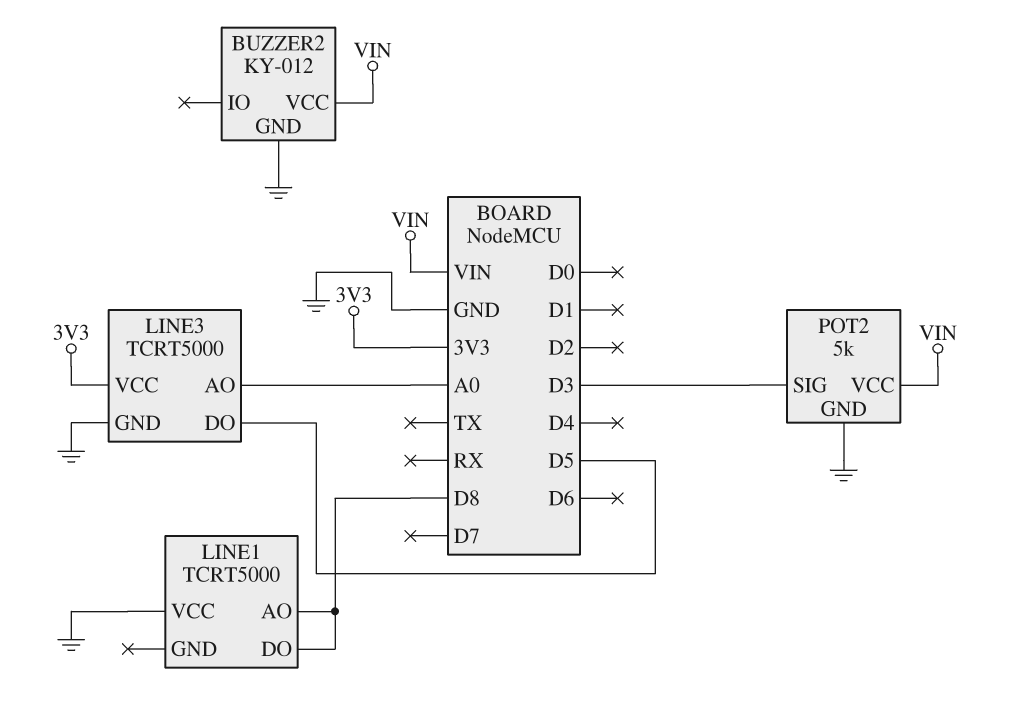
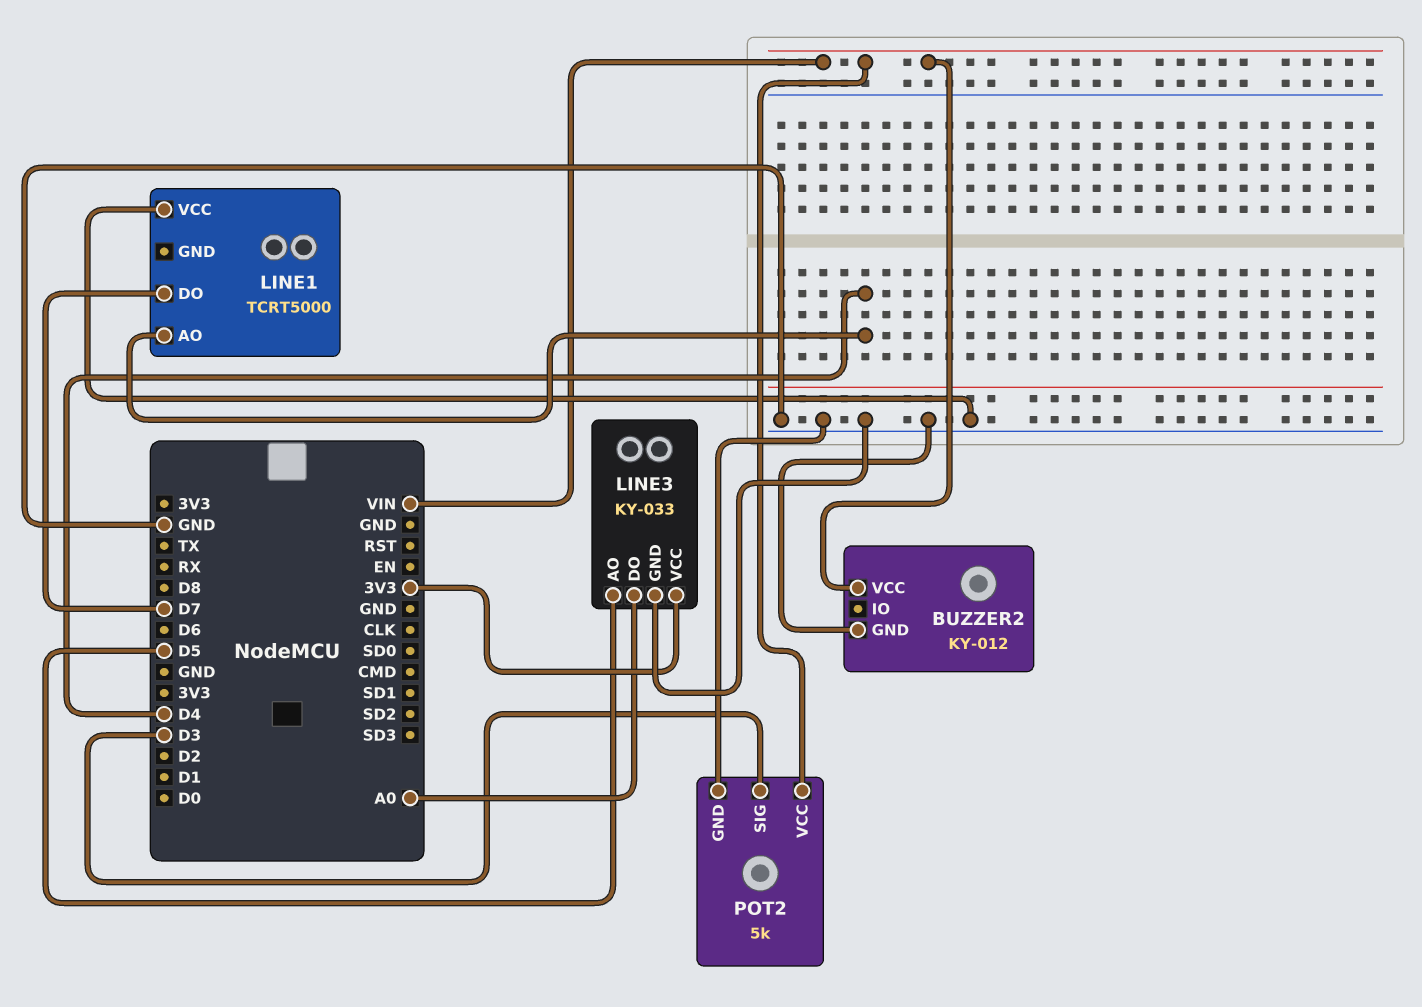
LINE1 pin AO: D8 -> D4
LINE1 pin DO: D8 -> D7
LINE3: TCRT5000 -> KY-033
LINE3 pin AO: A0 -> D5
LINE3 pin DO: D5 -> A0

